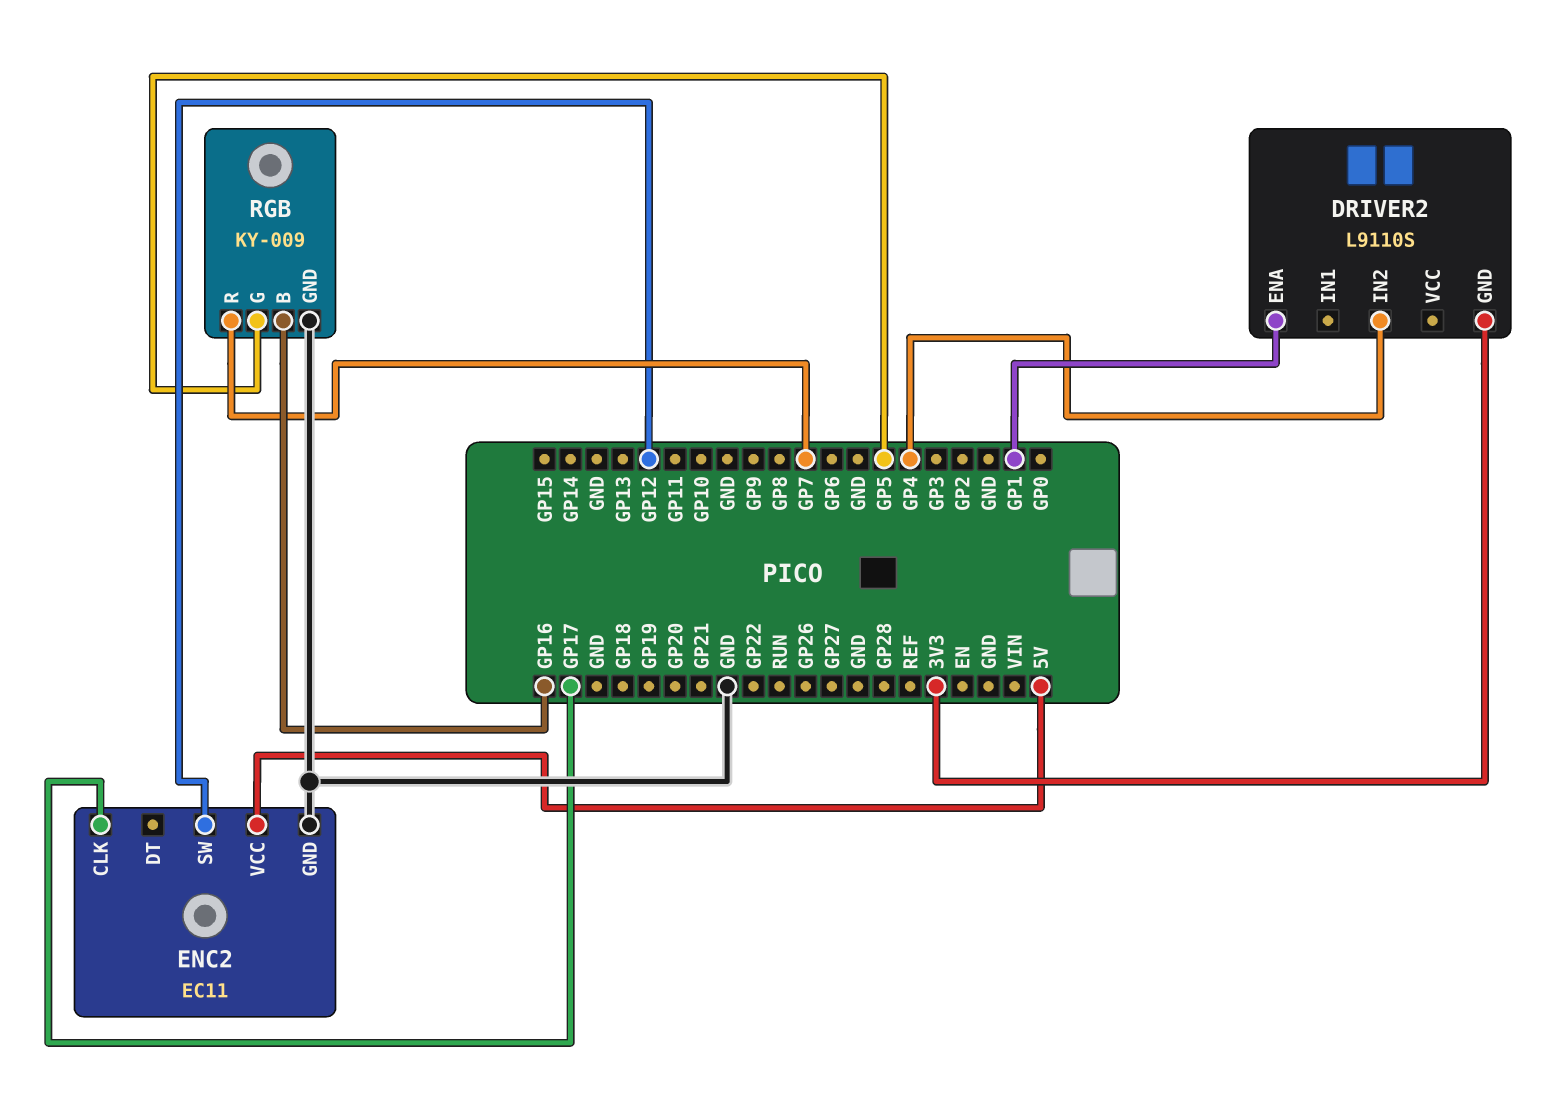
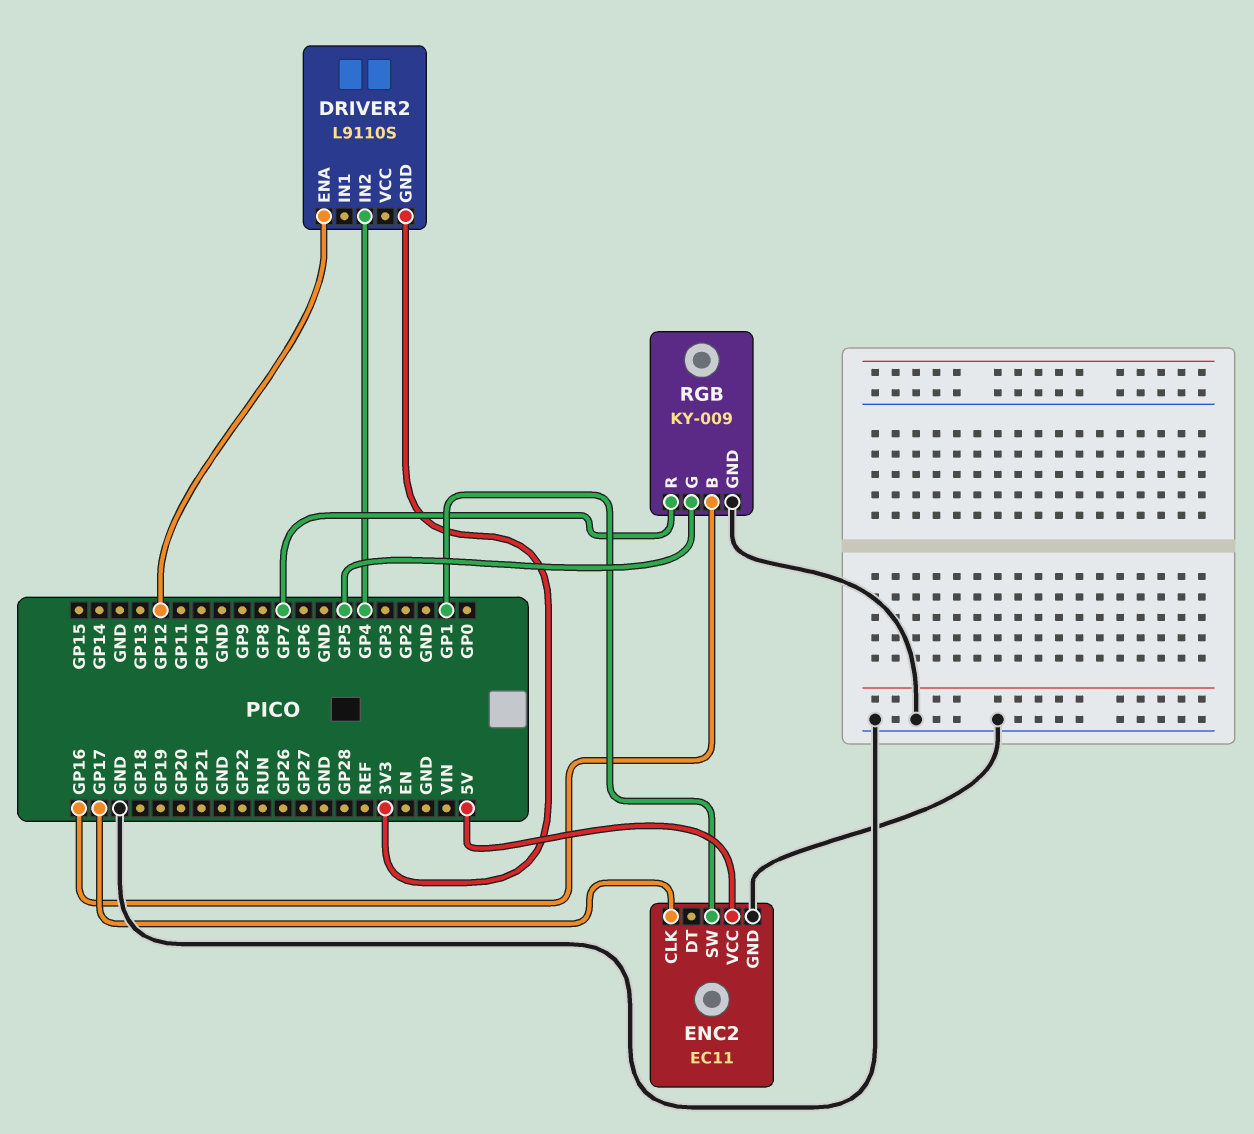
DRIVER2 pin ENA: GP1 -> GP12
ENC2 pin SW: GP12 -> GP1

